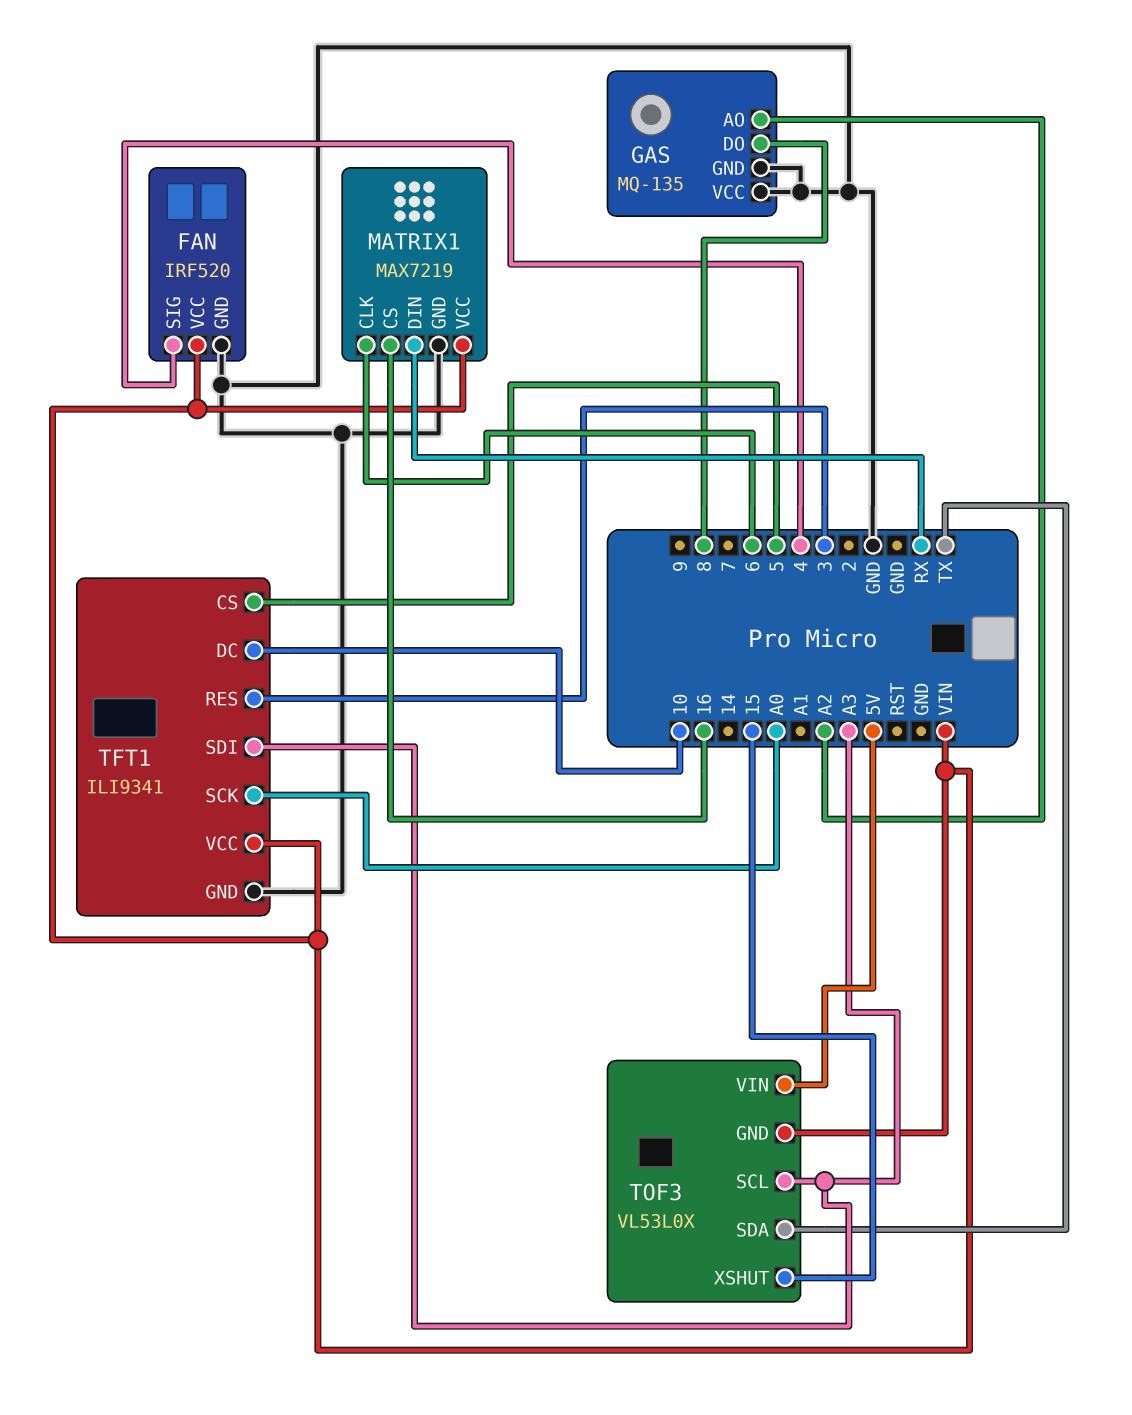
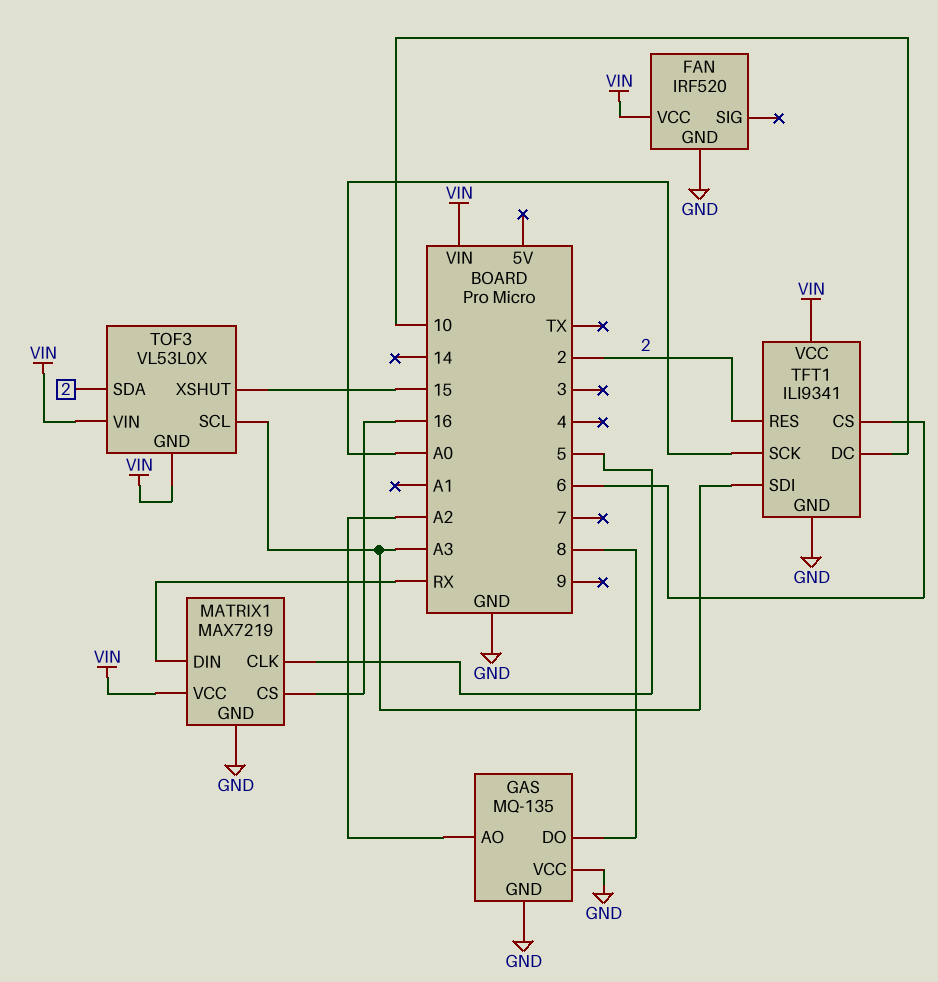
FAN pin SIG: 4 -> none
MATRIX1 pin CLK: 6 -> 5
TFT1 pin CS: 5 -> 6
TFT1 pin RES: 3 -> 2
TOF3 pin SDA: TX -> 2
TOF3 pin VIN: 5V -> VIN

